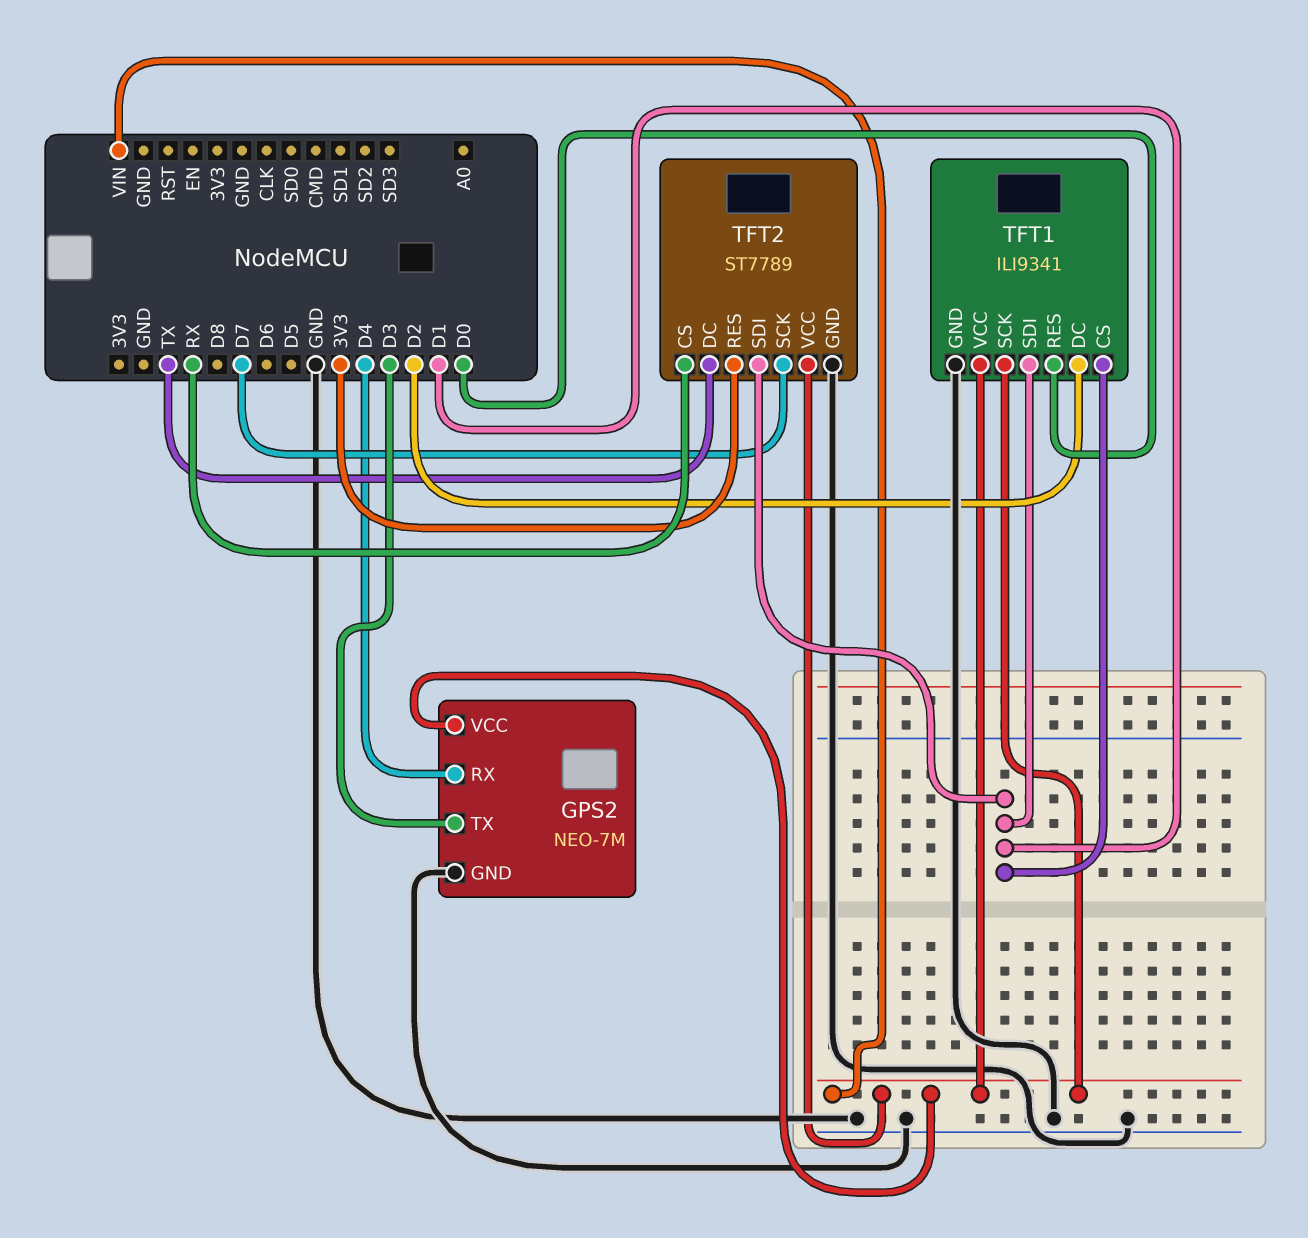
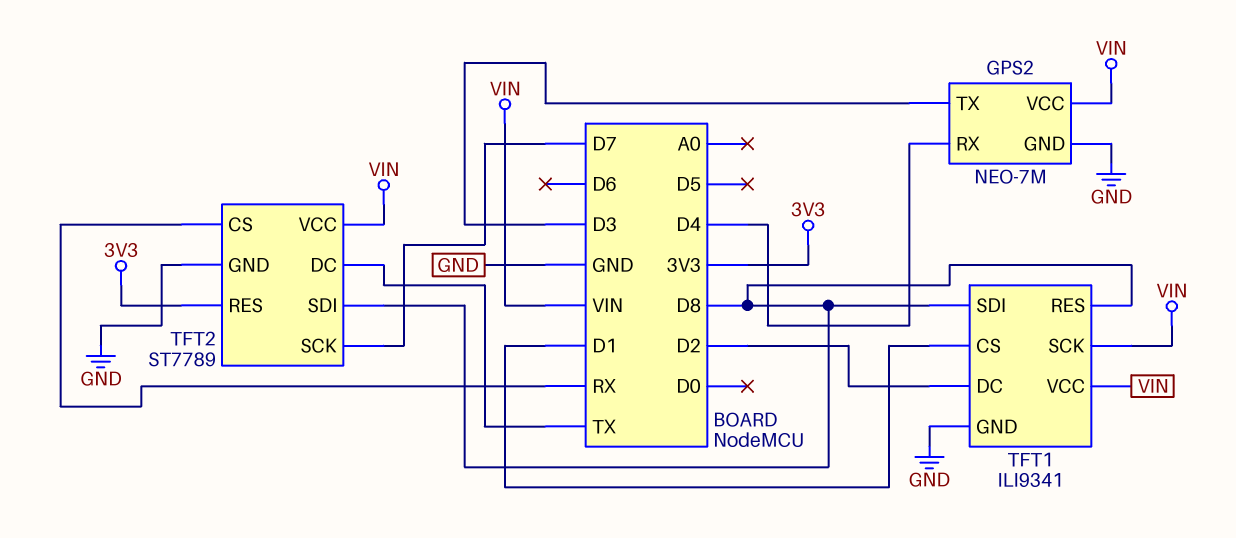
TFT1 pin RES: D0 -> D8
TFT1 pin SDI: D1 -> D8
TFT2 pin SDI: D1 -> D8

